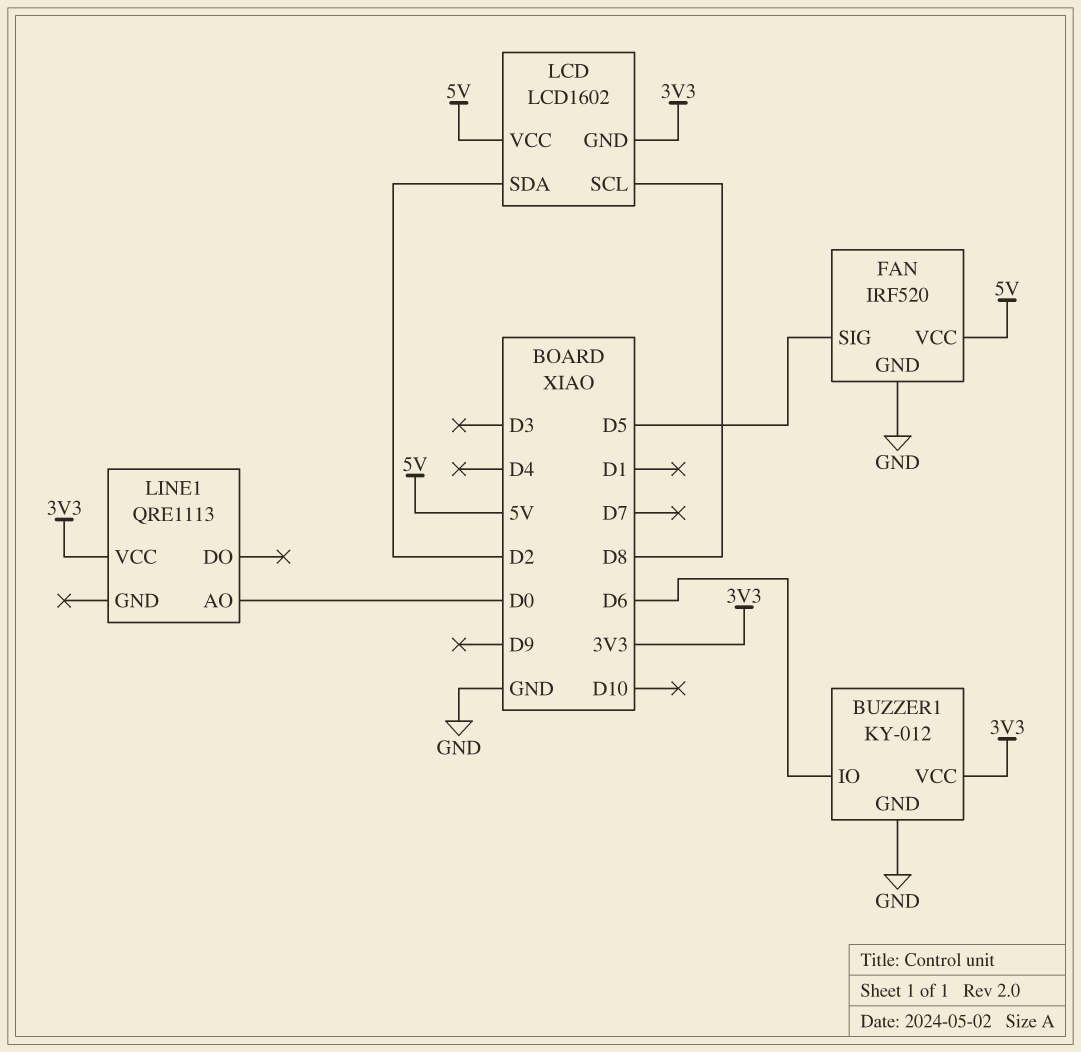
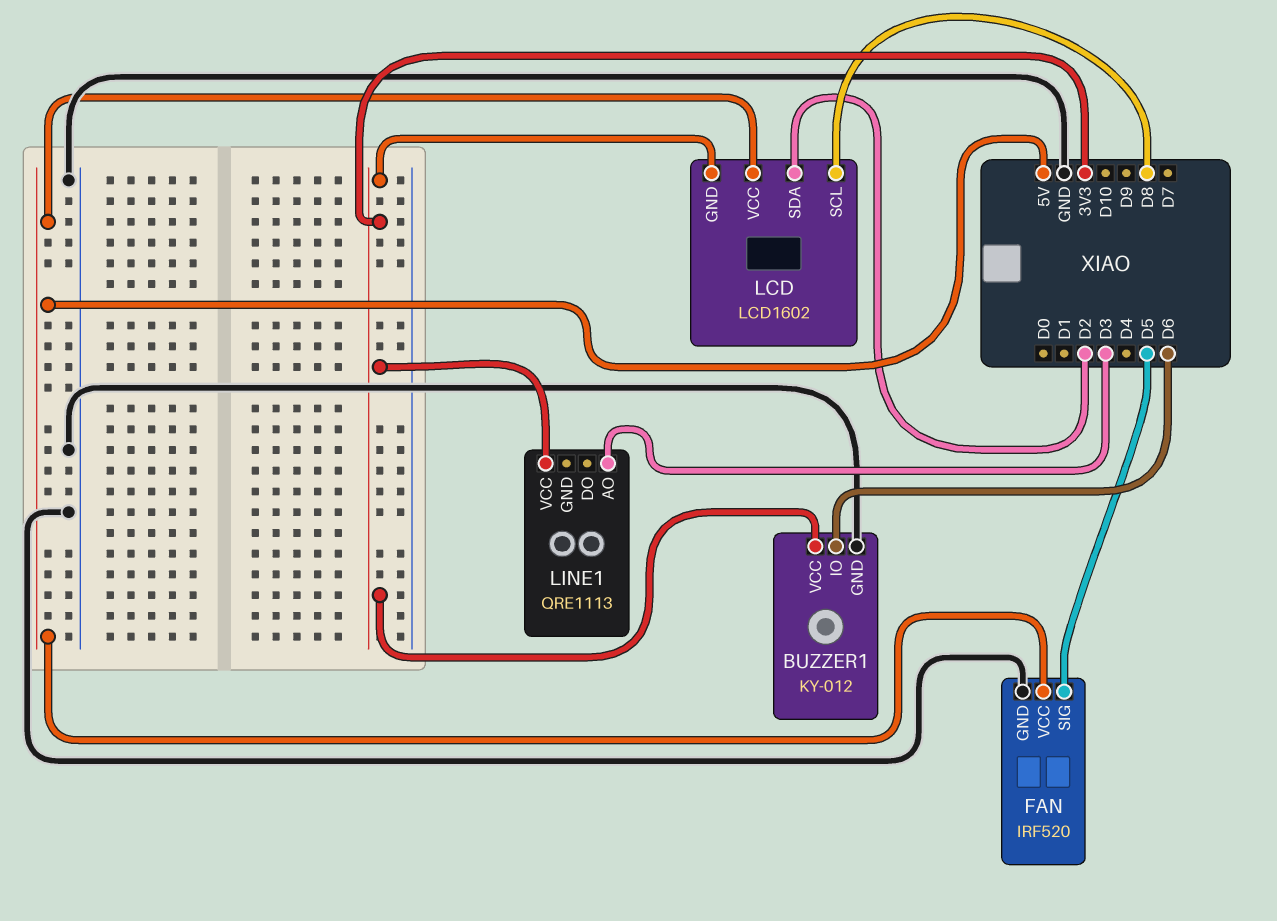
LINE1 pin AO: D0 -> D3

